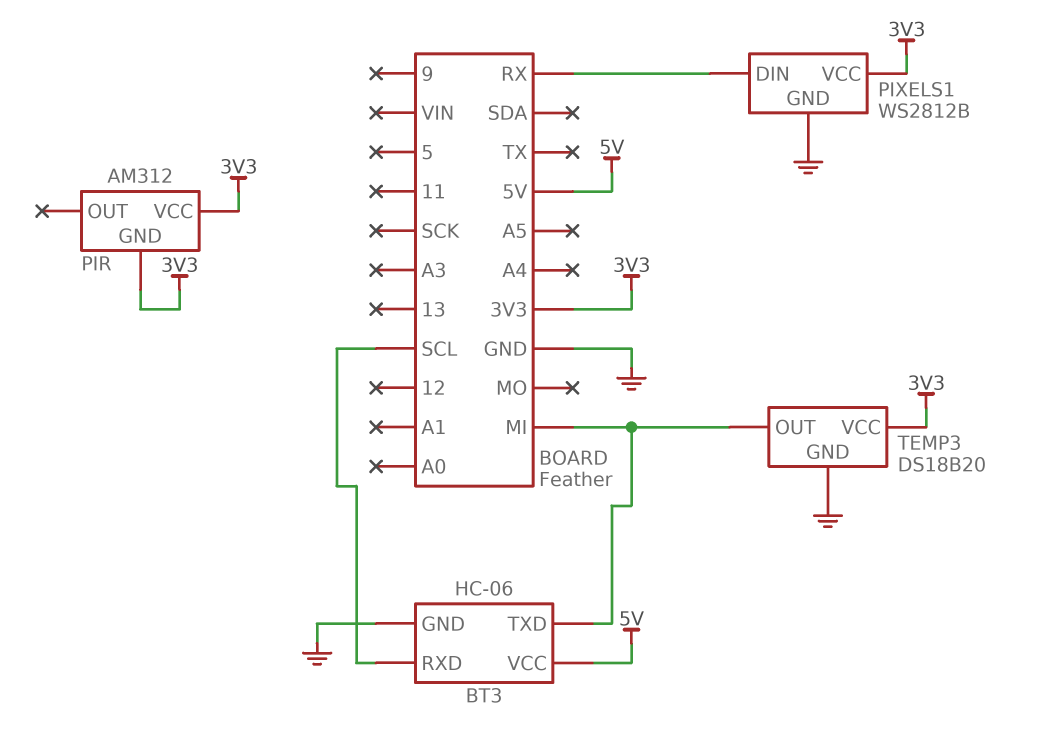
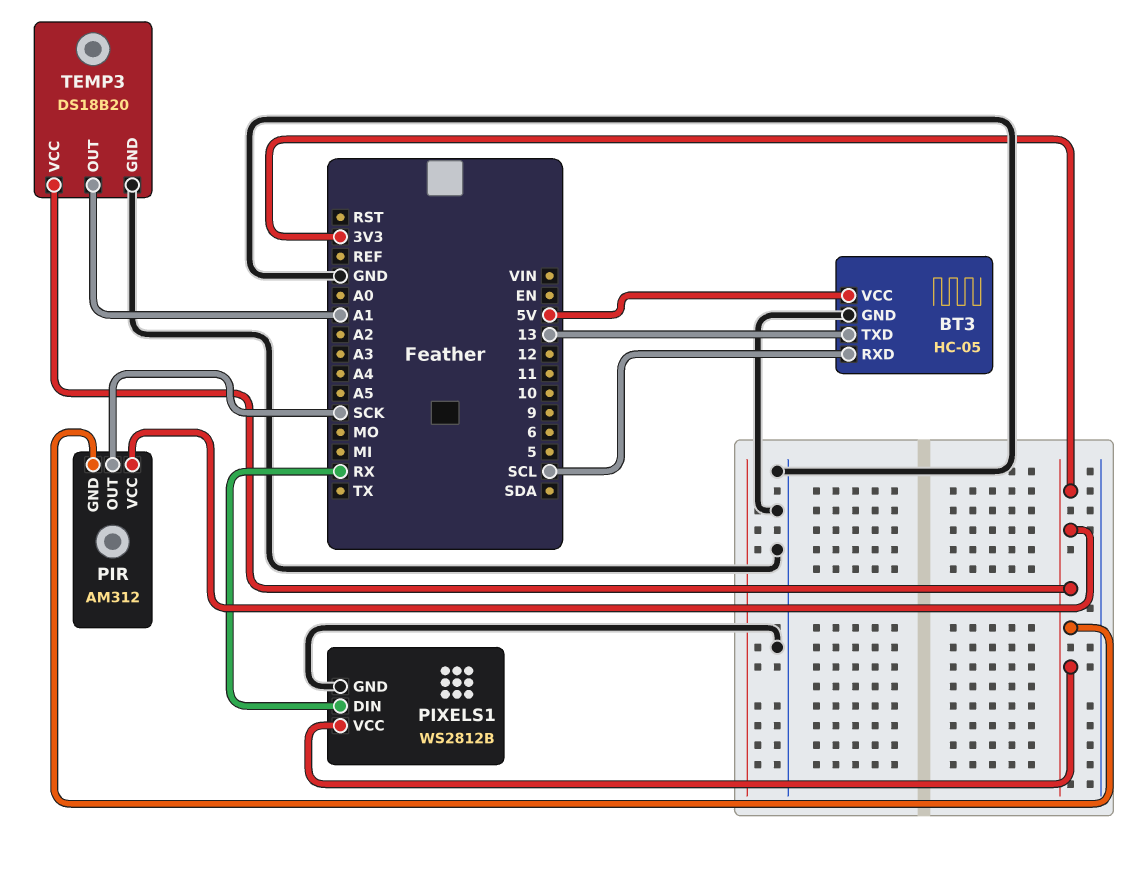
BT3: HC-06 -> HC-05
BT3 pin TXD: MI -> 13
PIR pin OUT: none -> SCK
TEMP3 pin OUT: MI -> A1

